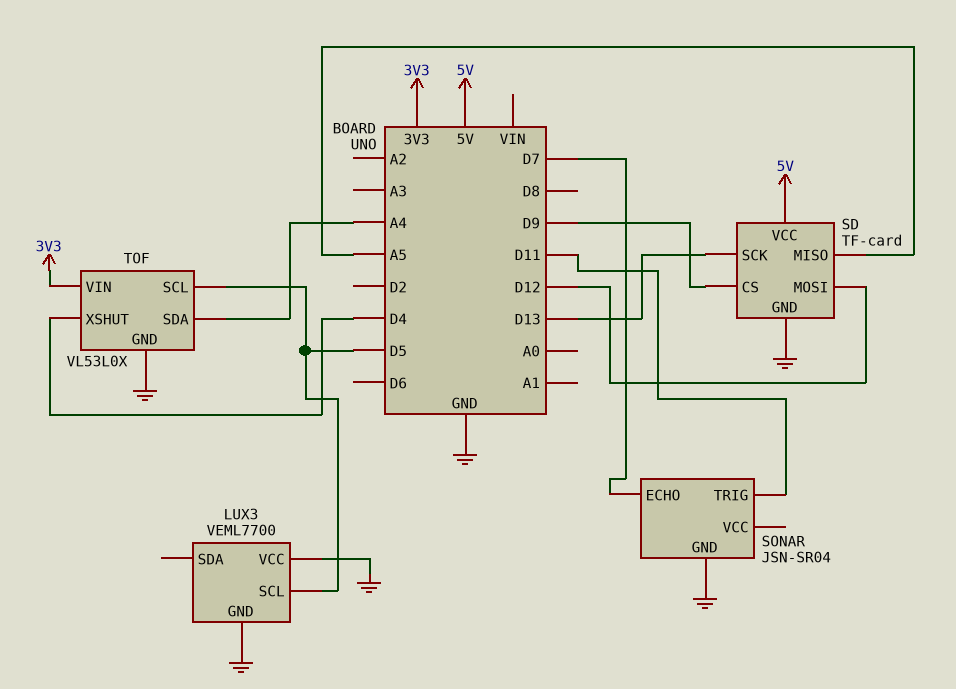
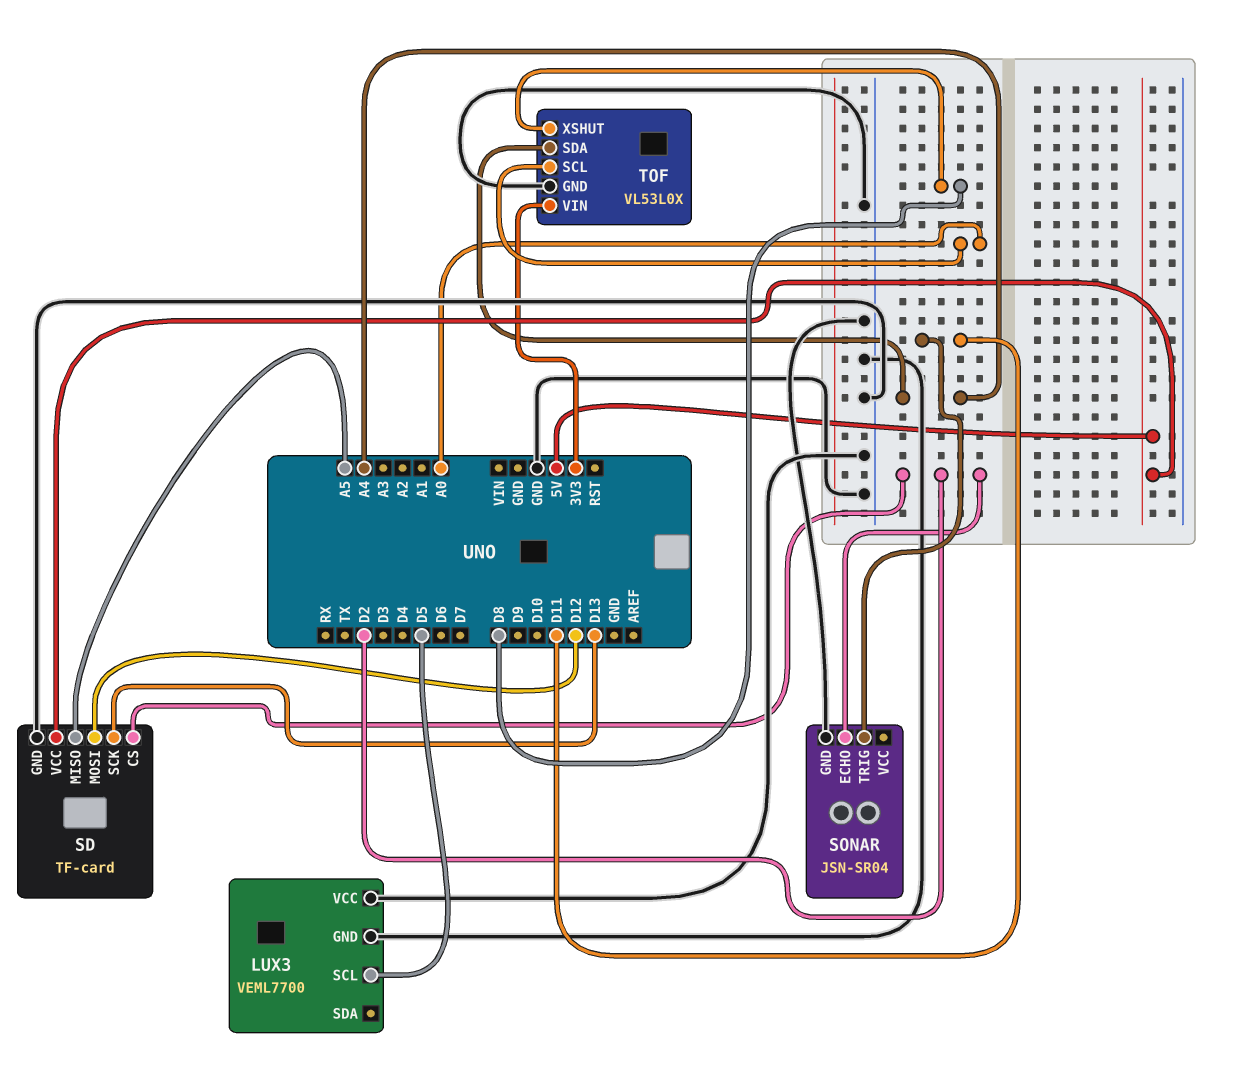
SD pin CS: D9 -> D2
SONAR pin ECHO: D7 -> D2
TOF pin SCL: D5 -> A0
TOF pin XSHUT: D4 -> D8

